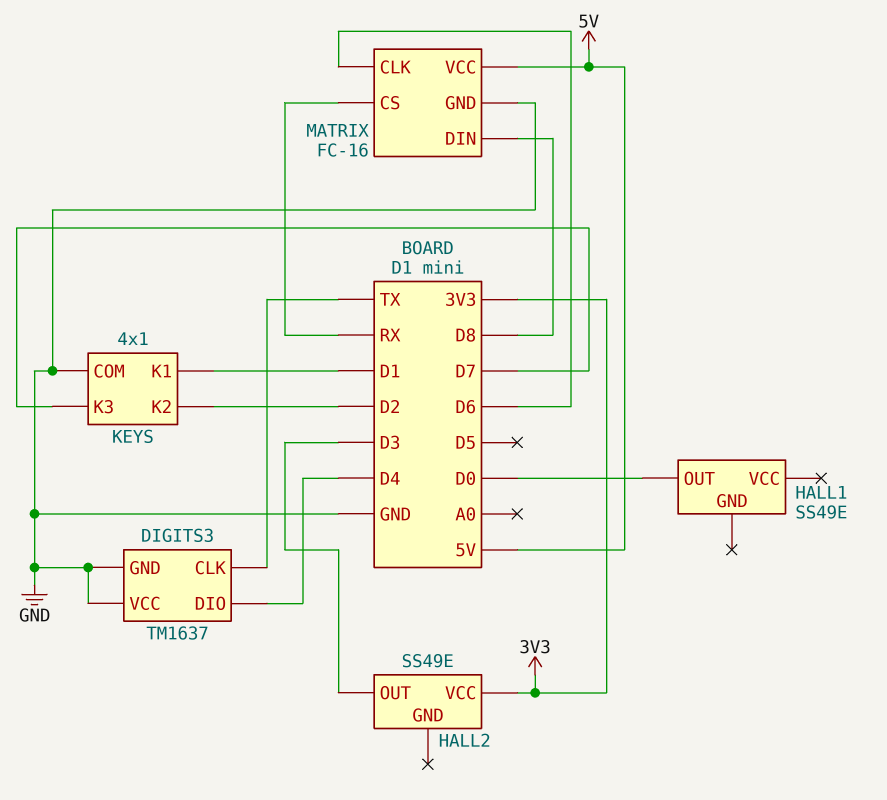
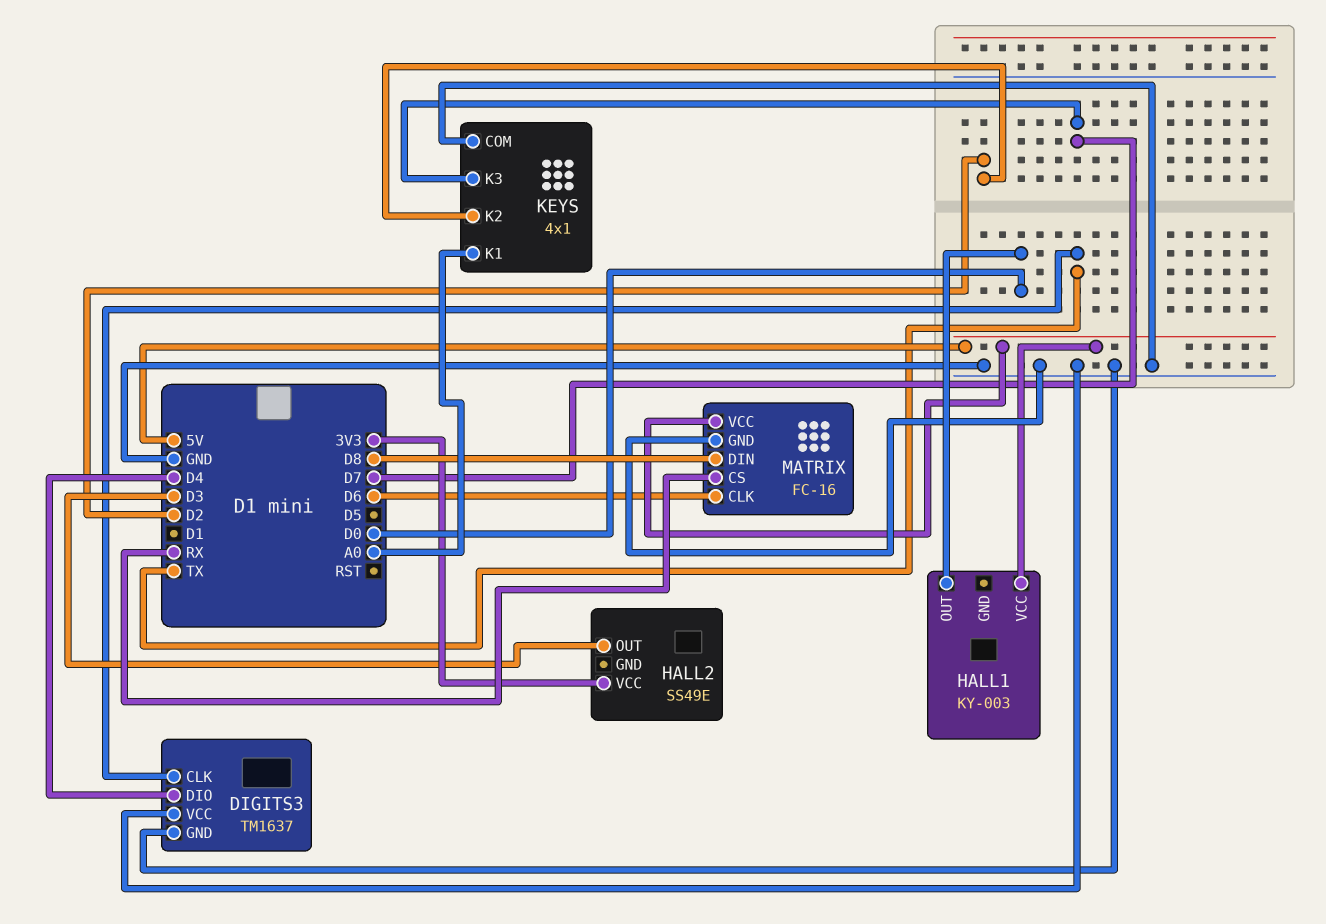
HALL1: SS49E -> KY-003
HALL1 pin VCC: none -> 5V
KEYS pin K1: D1 -> A0

